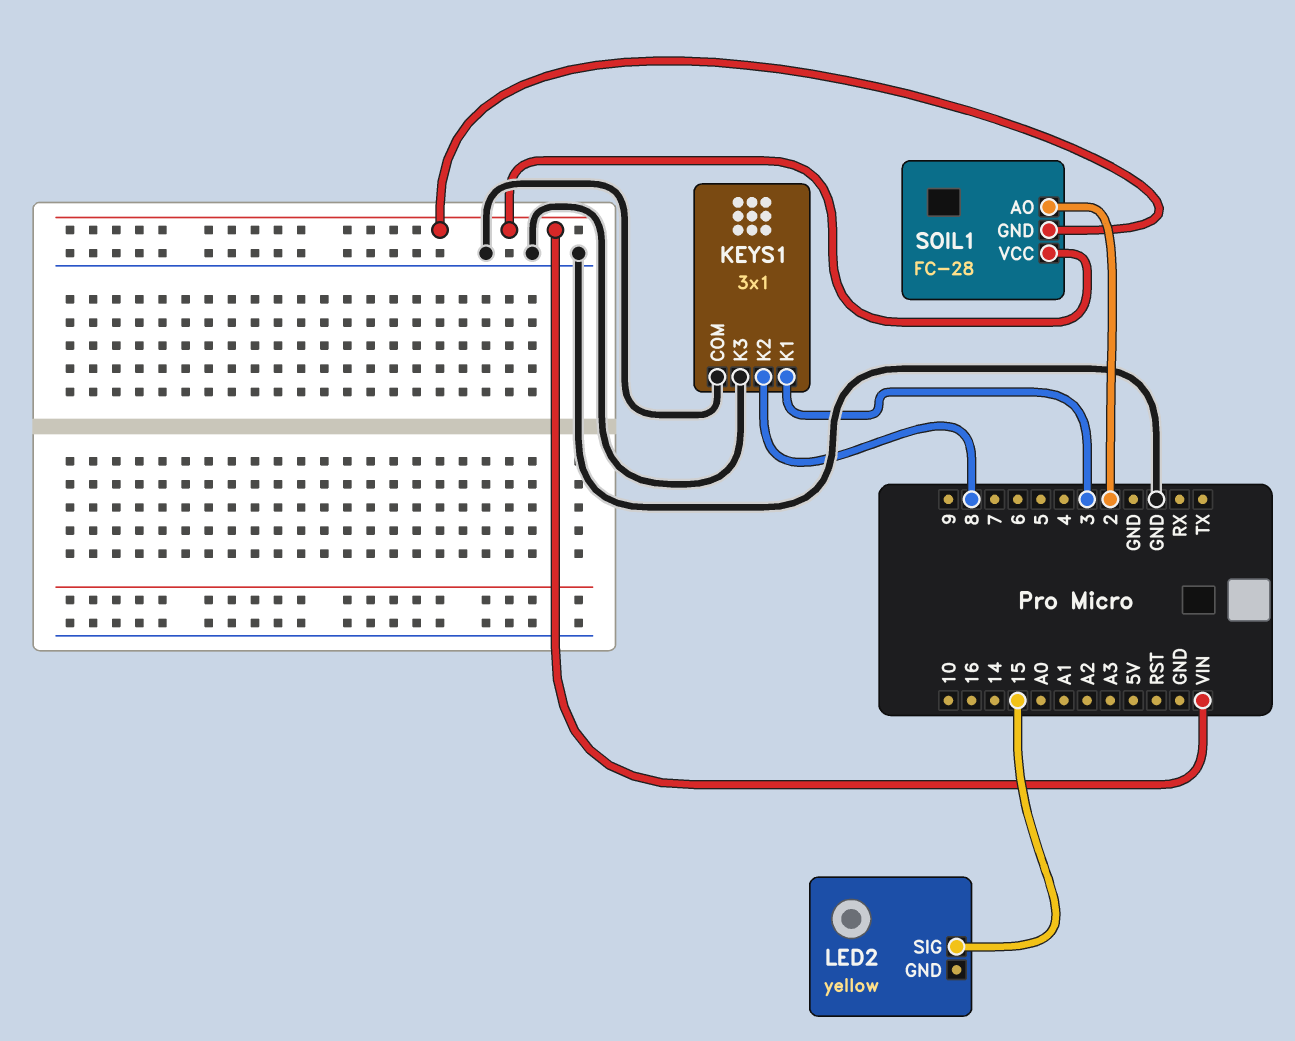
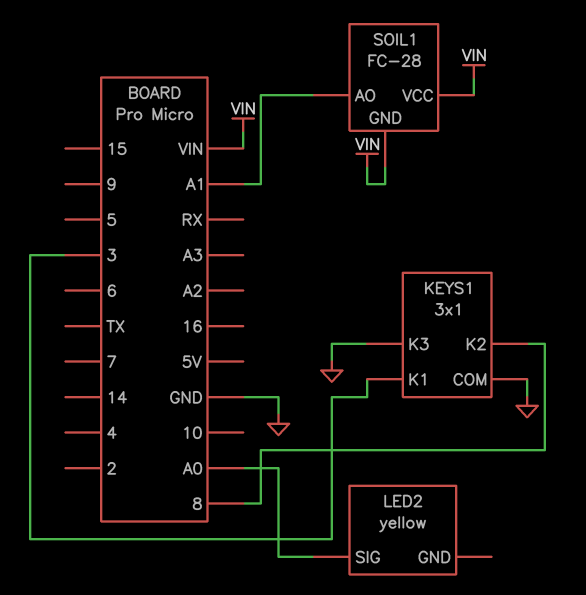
LED2 pin SIG: 15 -> A0
SOIL1 pin AO: 2 -> A1

